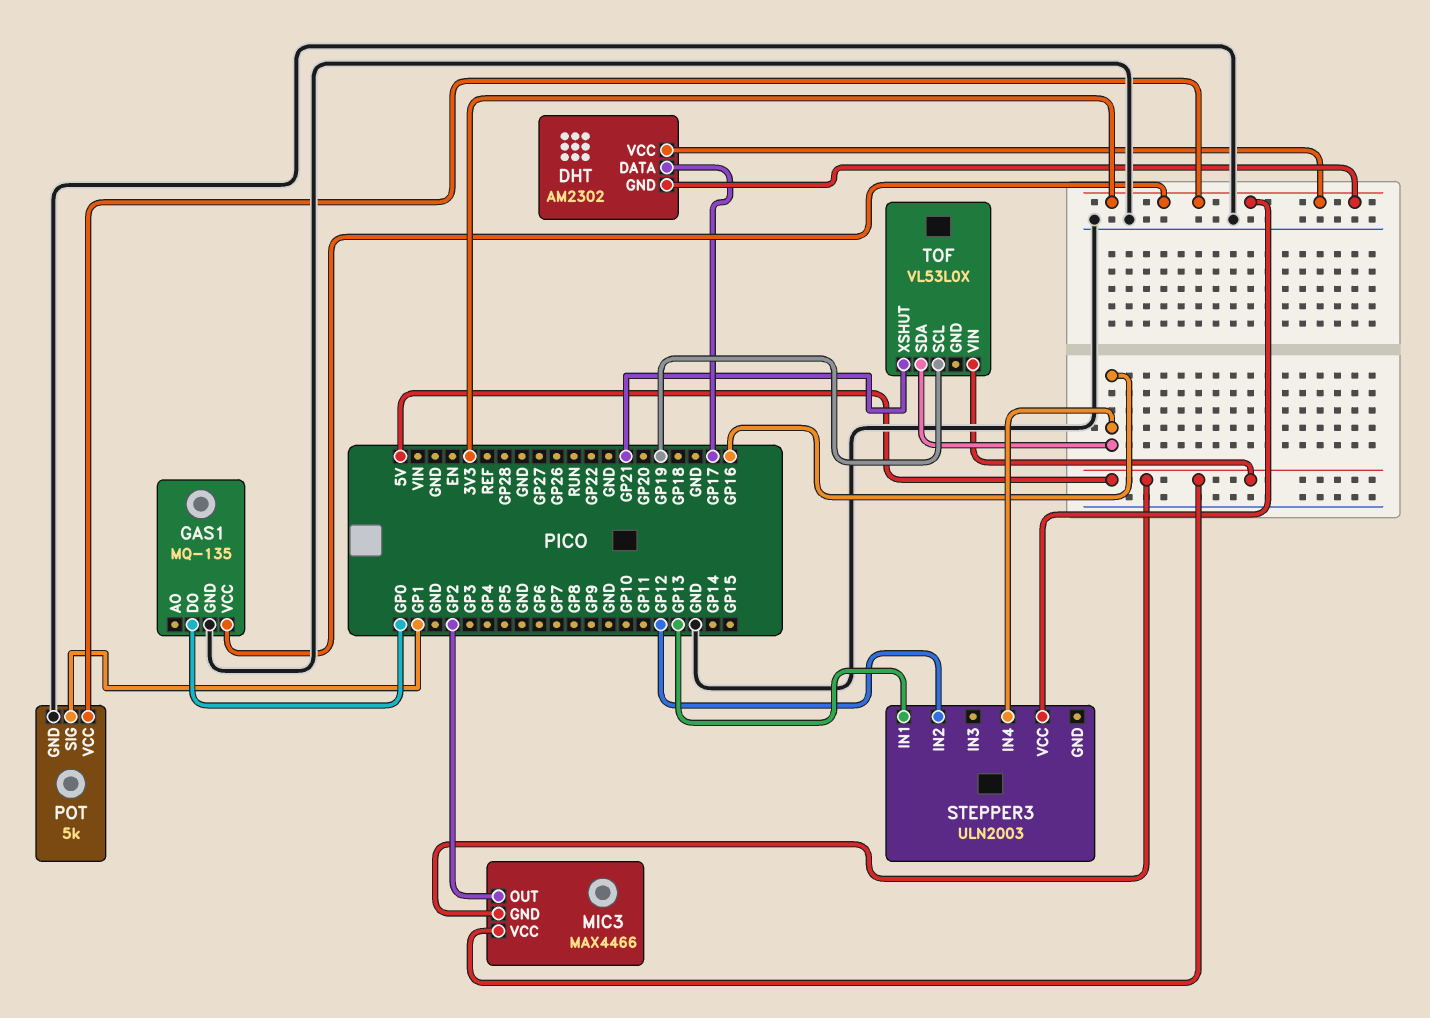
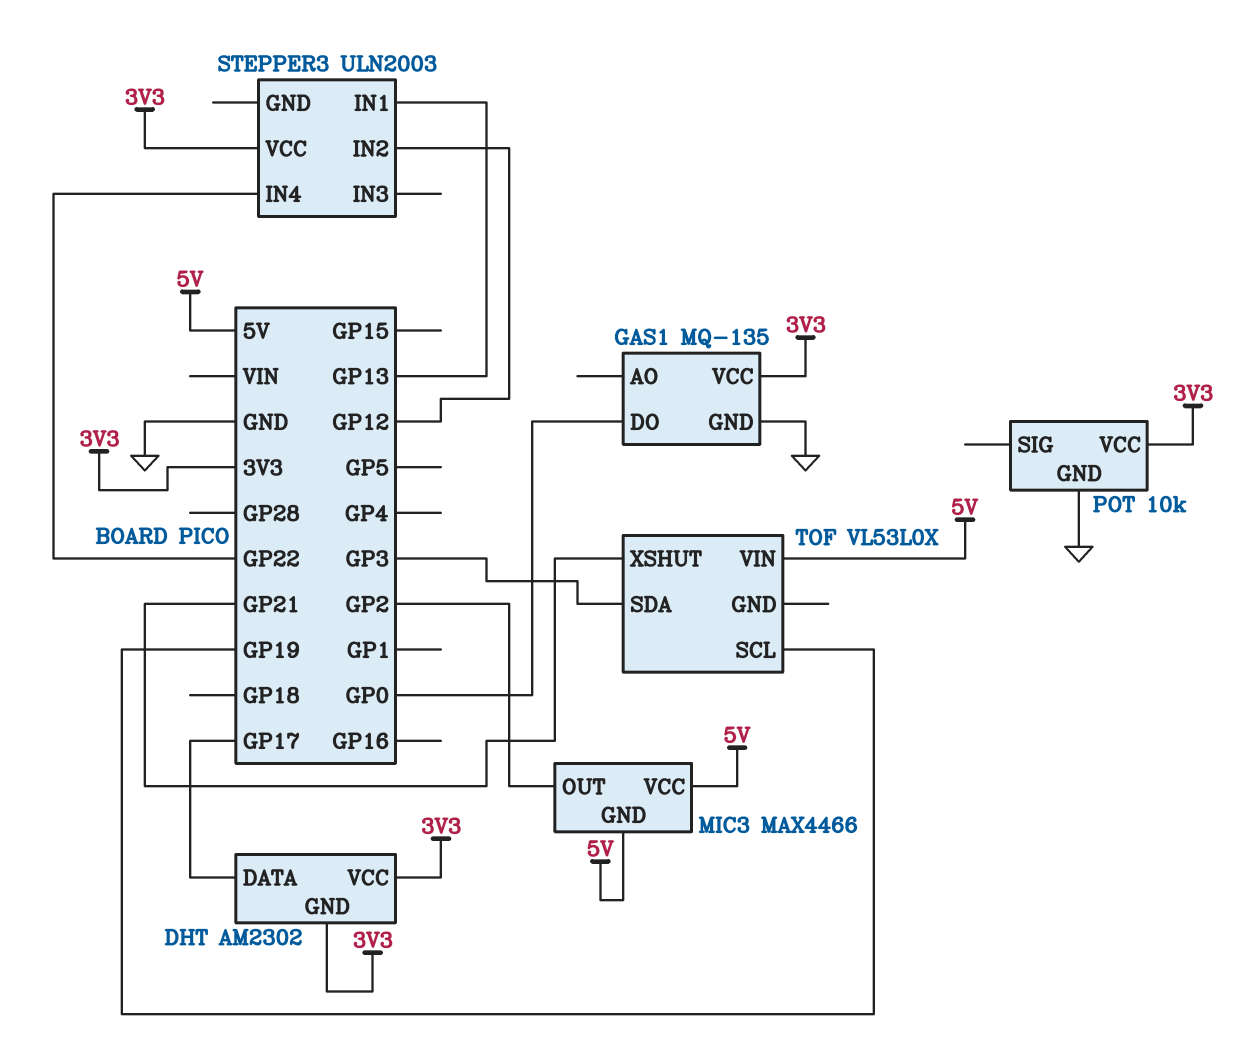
POT: 5k -> 10k
POT pin SIG: GP1 -> none
STEPPER3 pin IN4: GP16 -> GP22
TOF pin SDA: GP16 -> GP3

